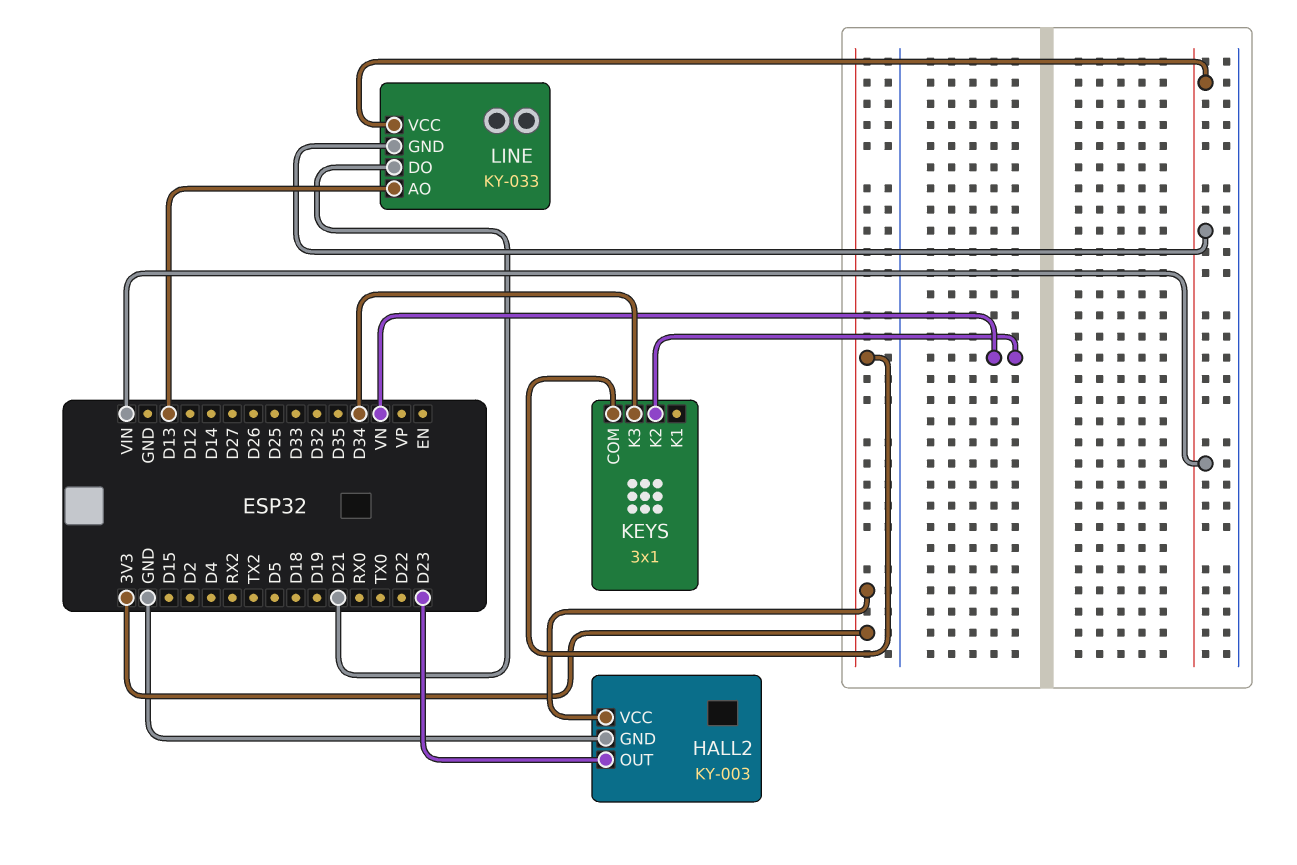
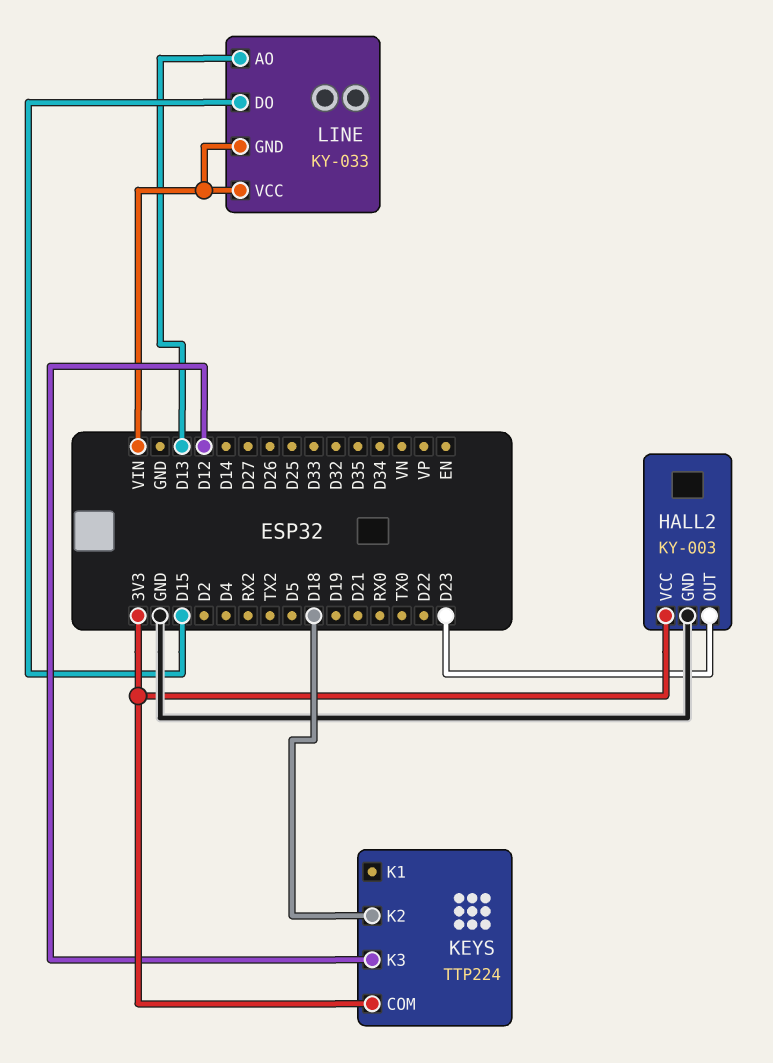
KEYS: 3x1 -> TTP224
KEYS pin K2: VN -> D18
KEYS pin K3: D34 -> D12
LINE pin DO: D21 -> D15

